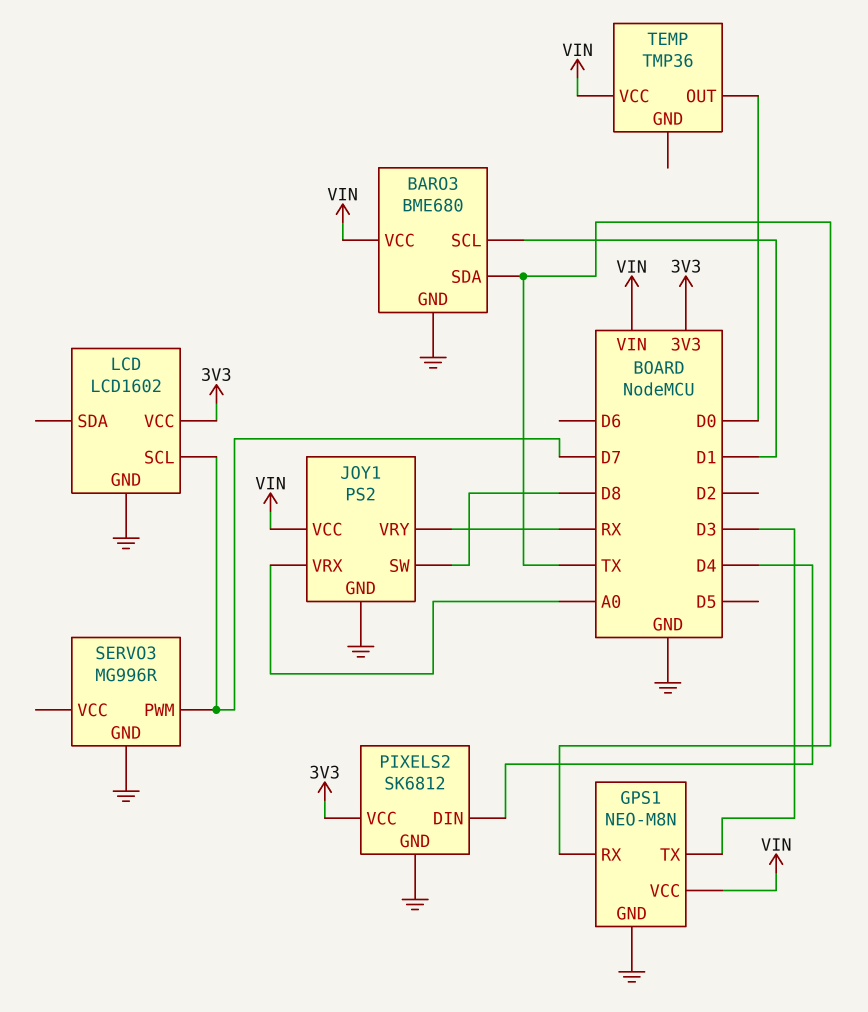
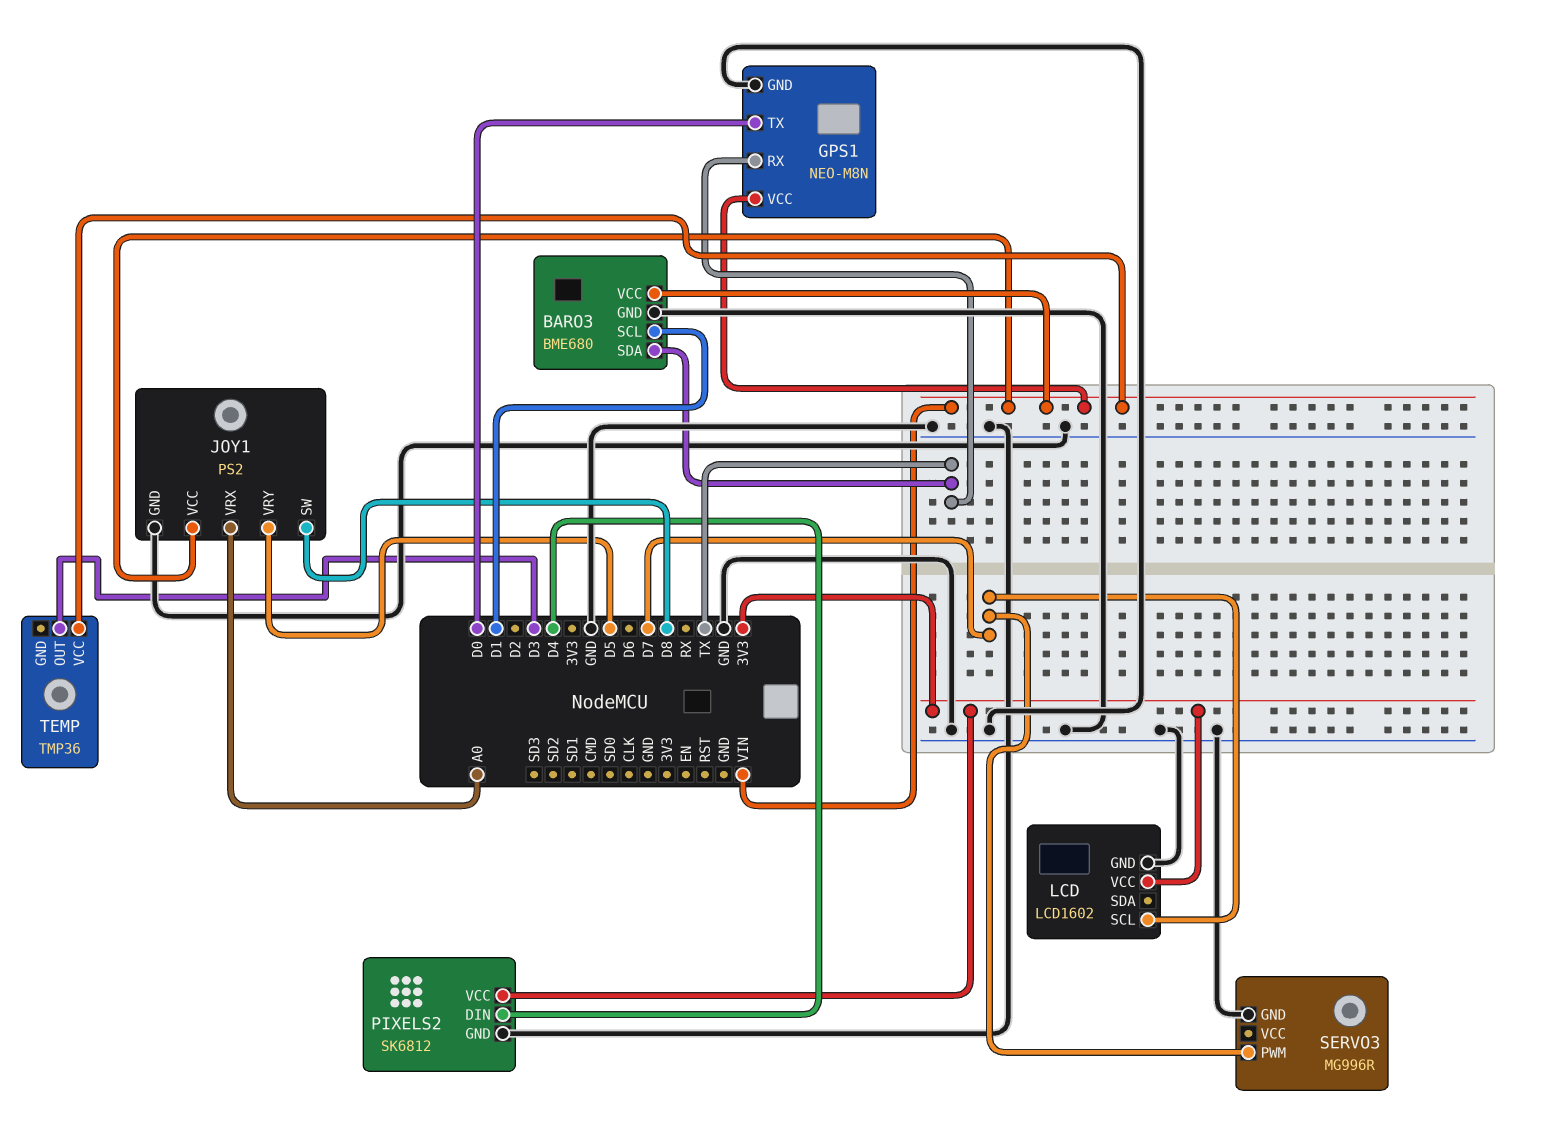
GPS1 pin TX: D3 -> D0
JOY1 pin VRY: RX -> D5
TEMP pin OUT: D0 -> D3

